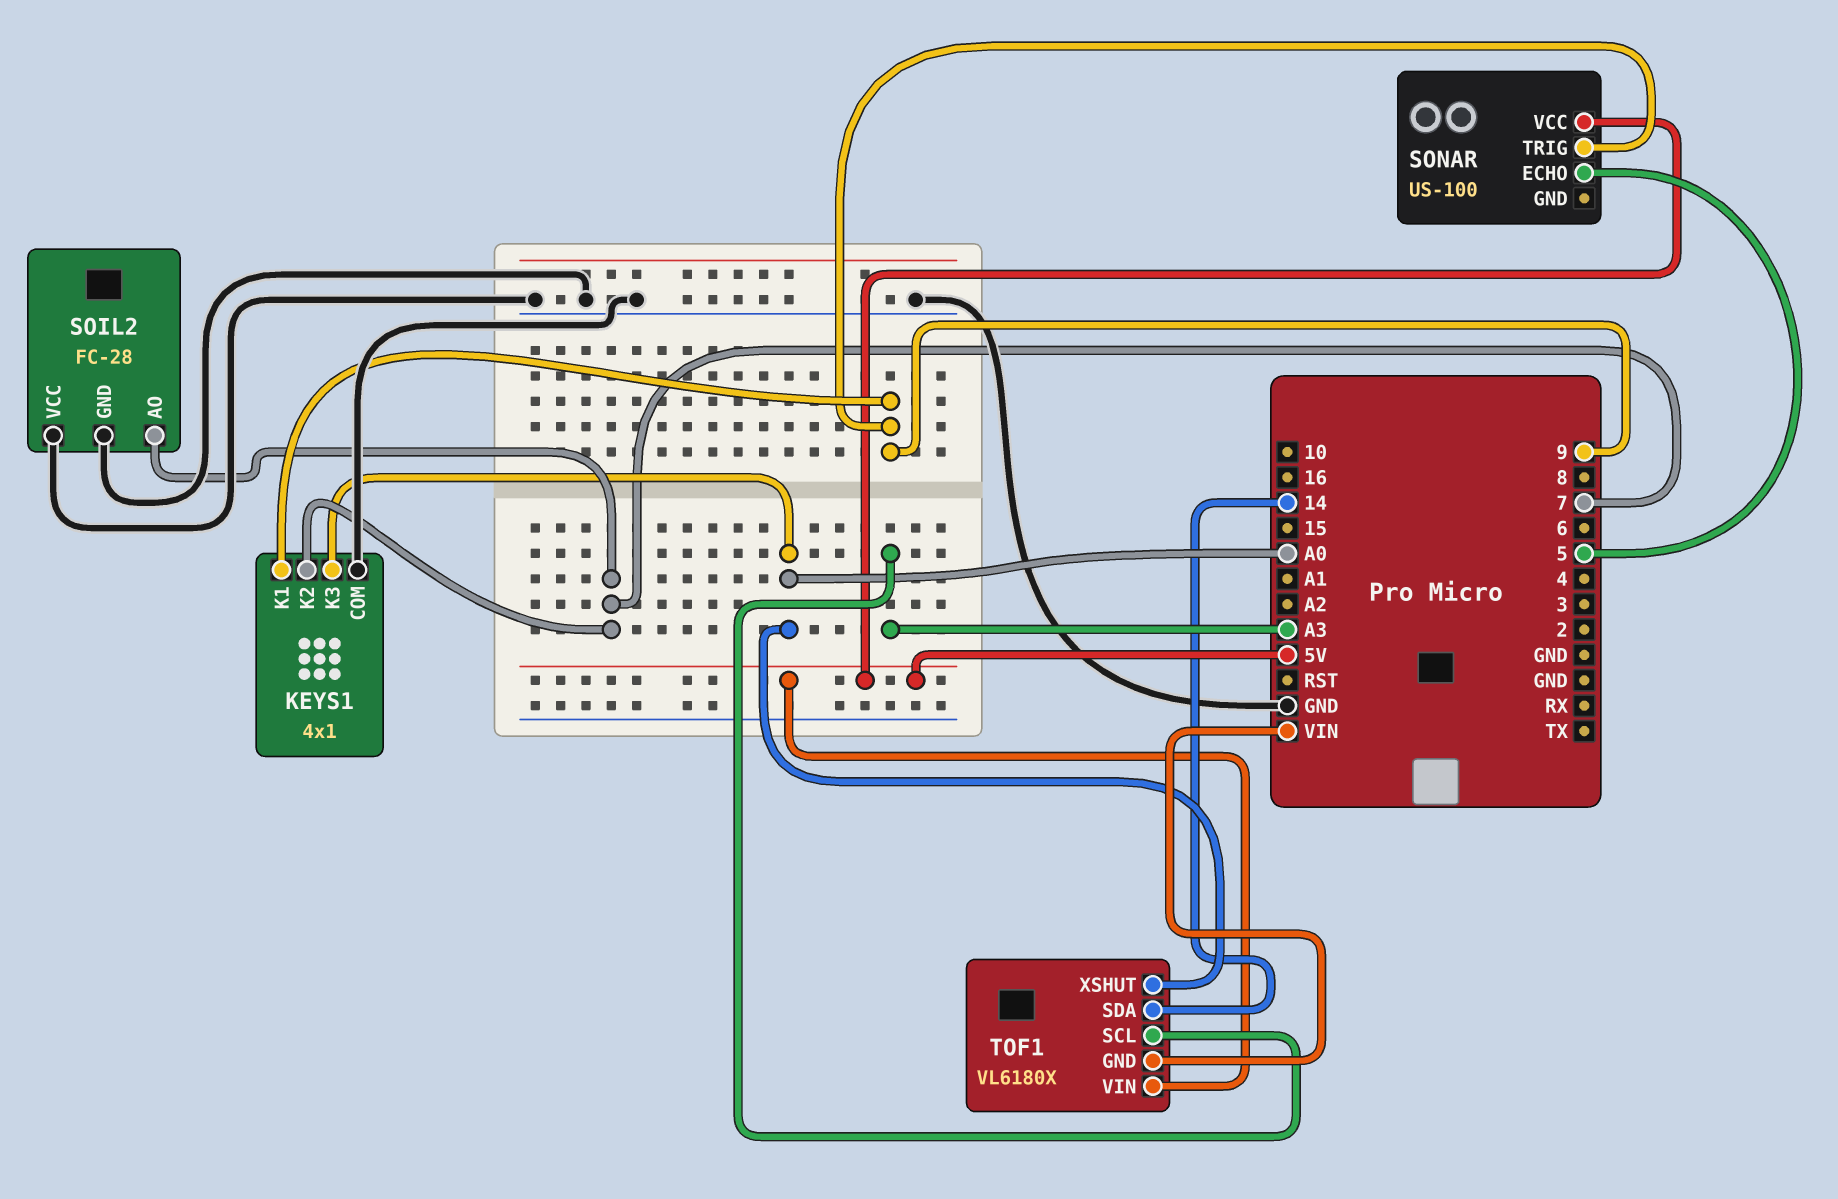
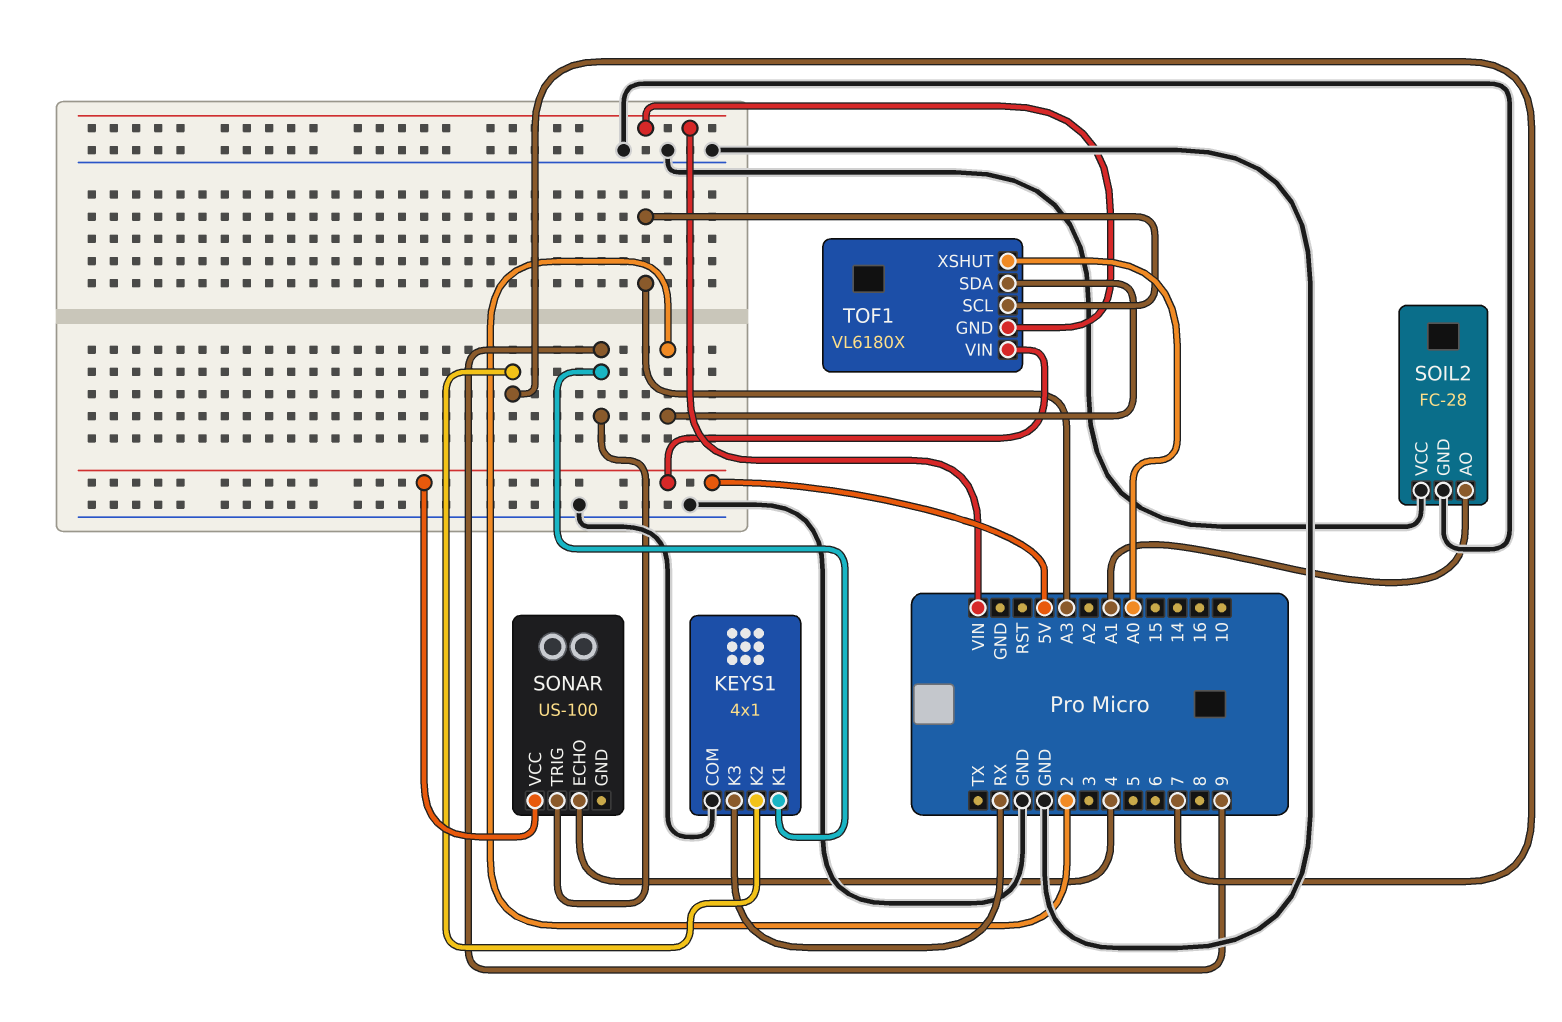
KEYS1 pin K3: A0 -> RX
SOIL2 pin AO: 7 -> A1
SONAR pin ECHO: 5 -> 4
TOF1 pin SDA: 14 -> 2

